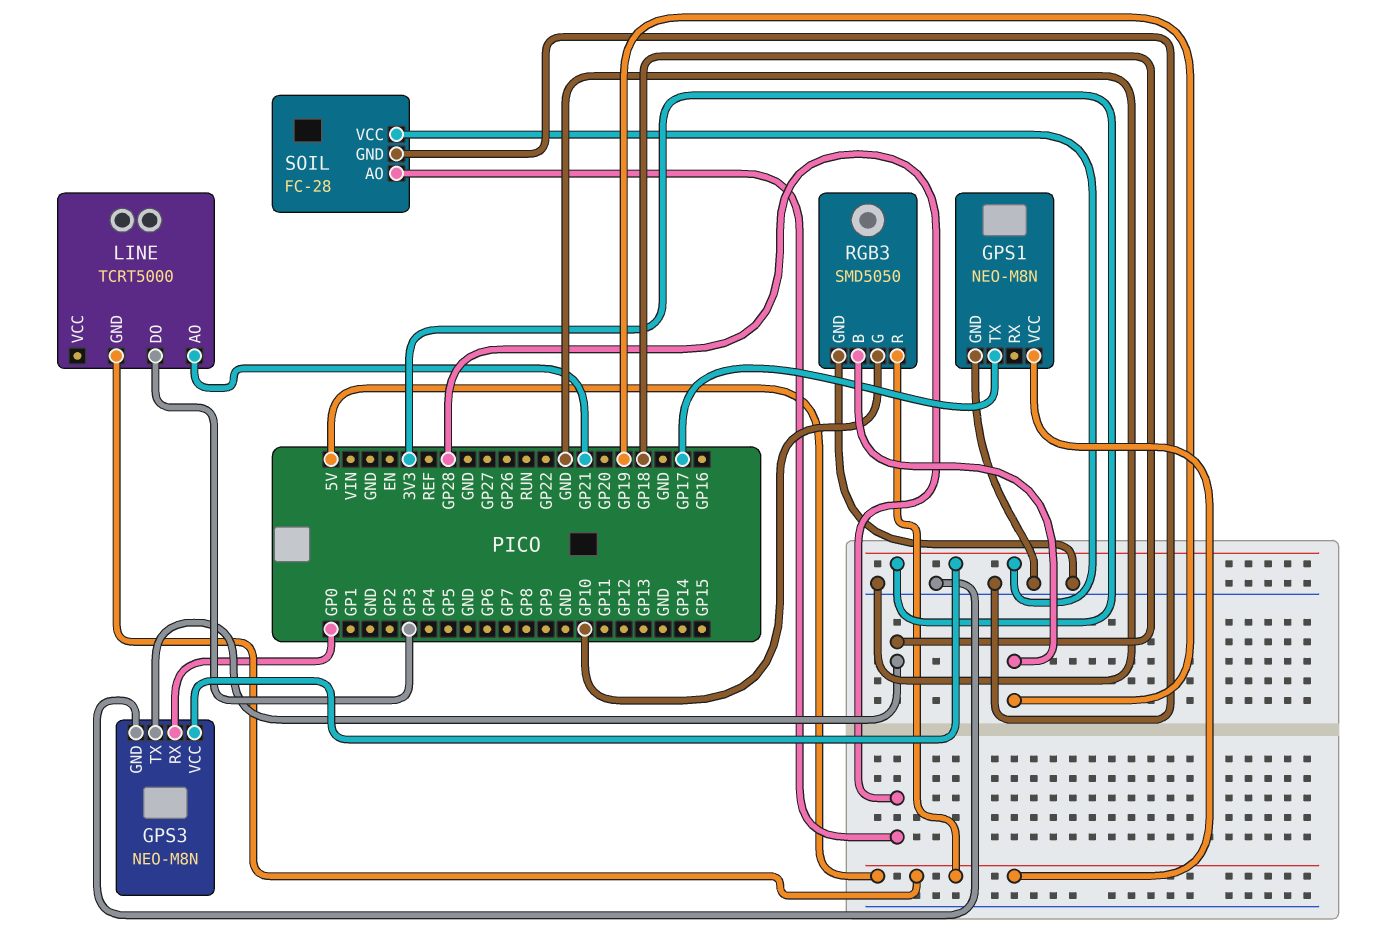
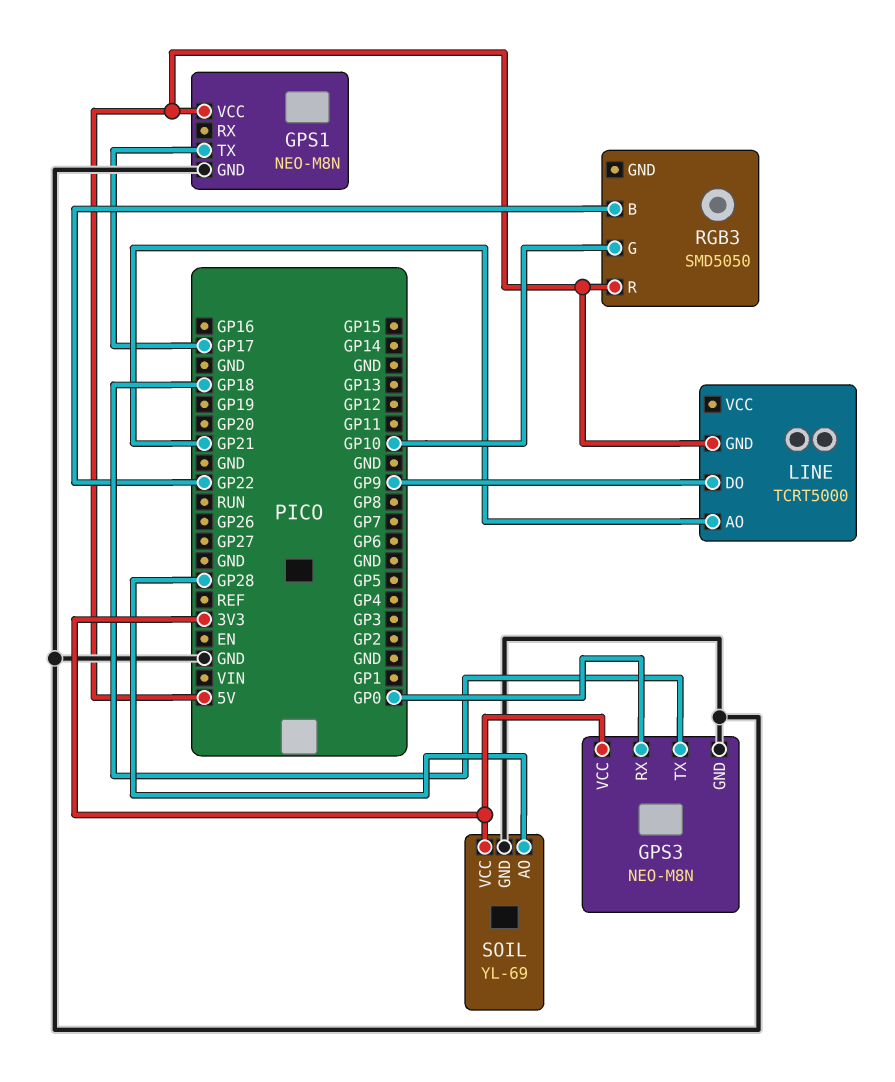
LINE pin DO: GP3 -> GP9
RGB3 pin B: GP19 -> GP22
RGB3 pin GND: GND -> none
SOIL: FC-28 -> YL-69

